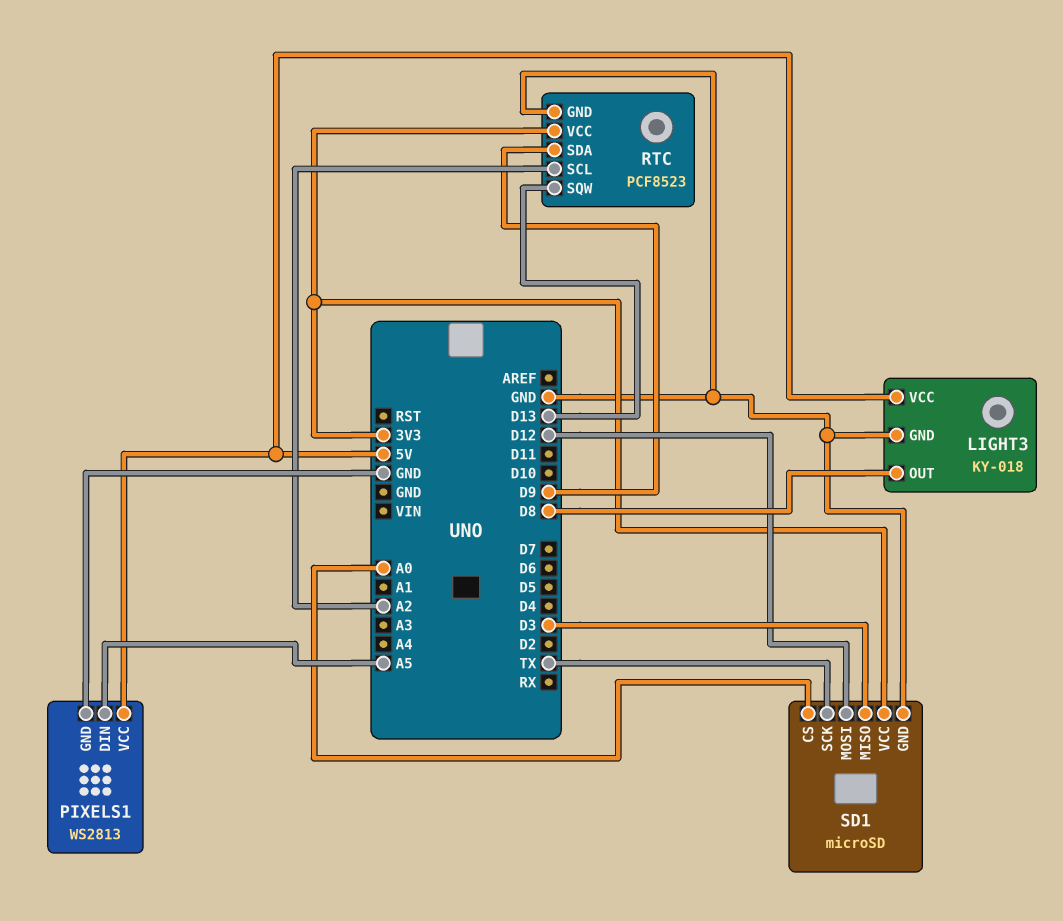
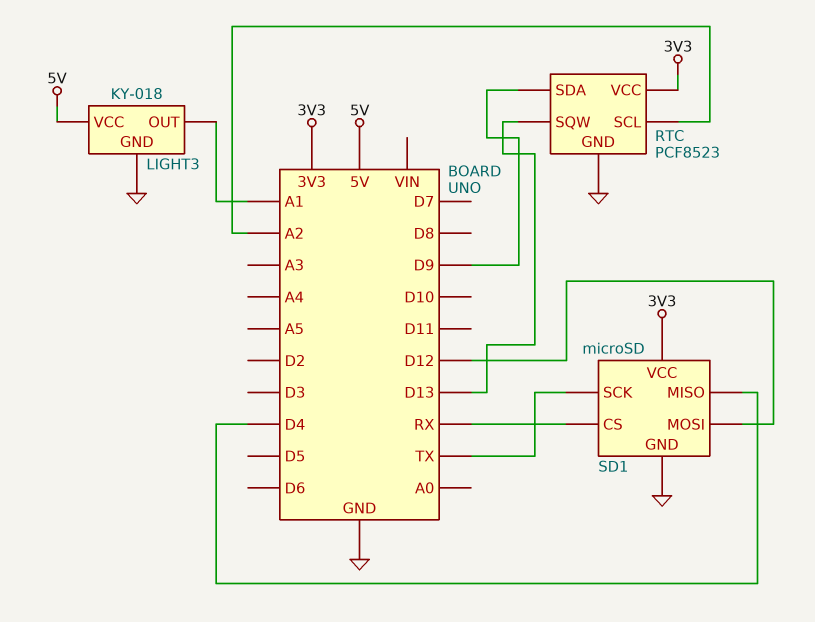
LIGHT3 pin OUT: D8 -> A1
PIXELS1: WS2813 -> none
PIXELS1 pin DIN: A5 -> none
PIXELS1 pin GND: GND -> none
PIXELS1 pin VCC: 5V -> none
SD1 pin CS: A0 -> RX
SD1 pin MISO: D3 -> D4

